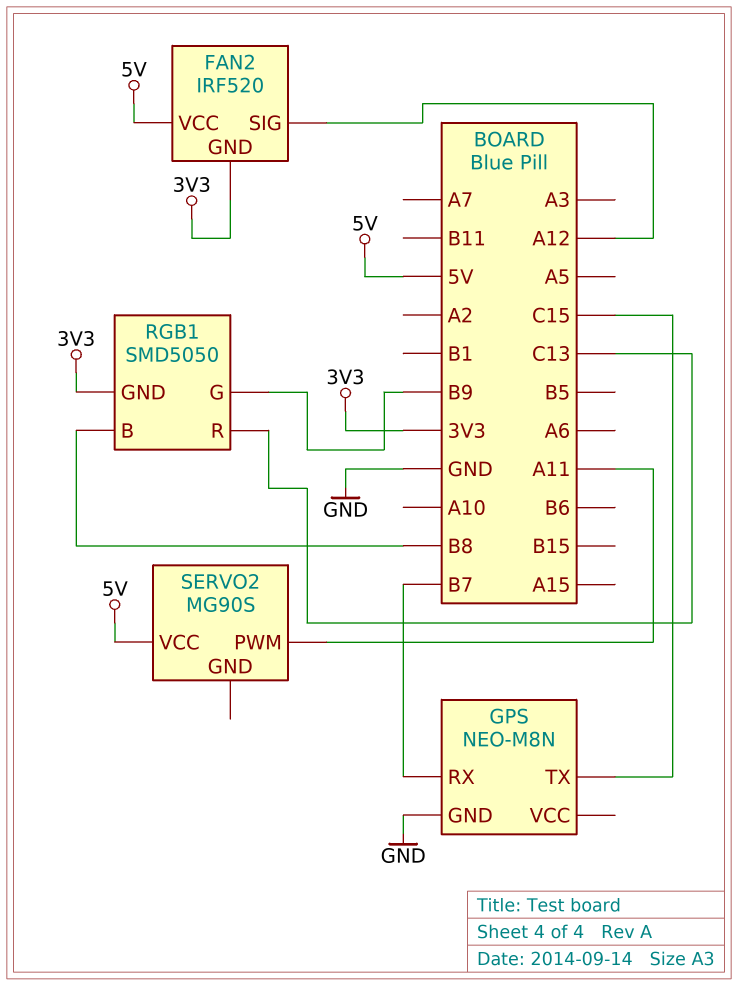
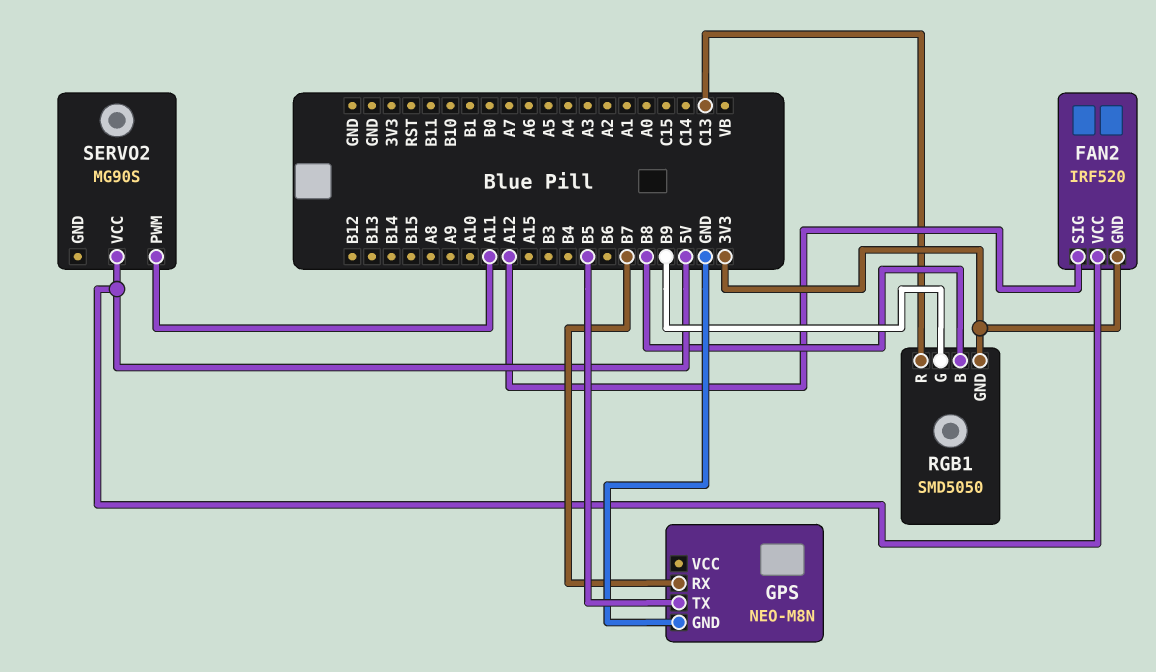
GPS pin TX: C15 -> B5

